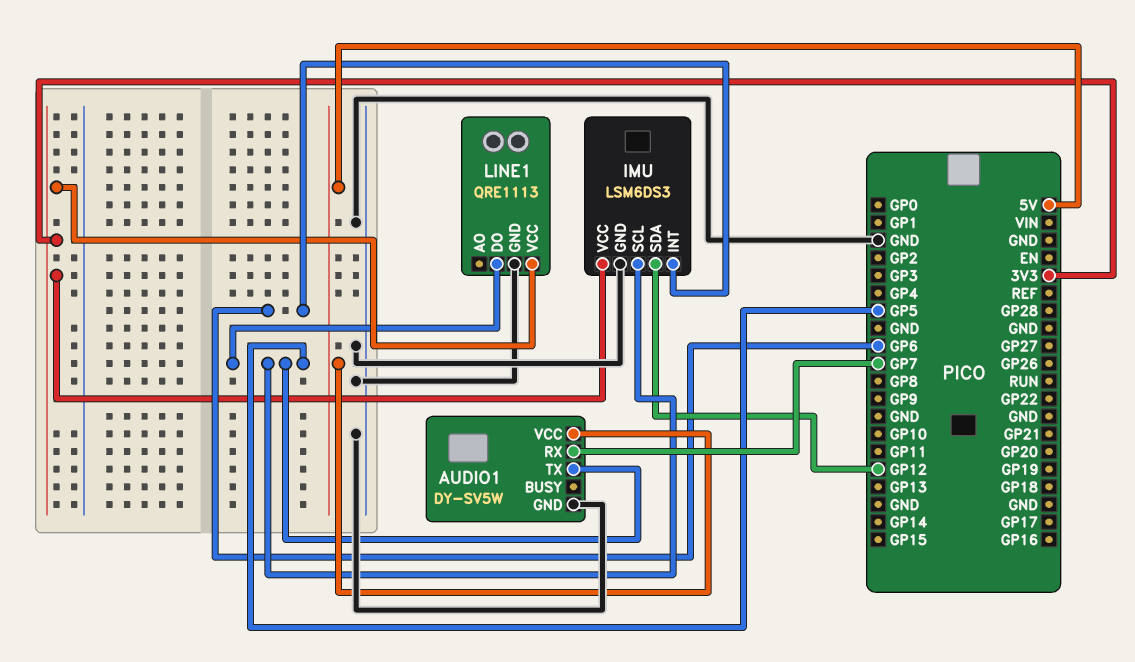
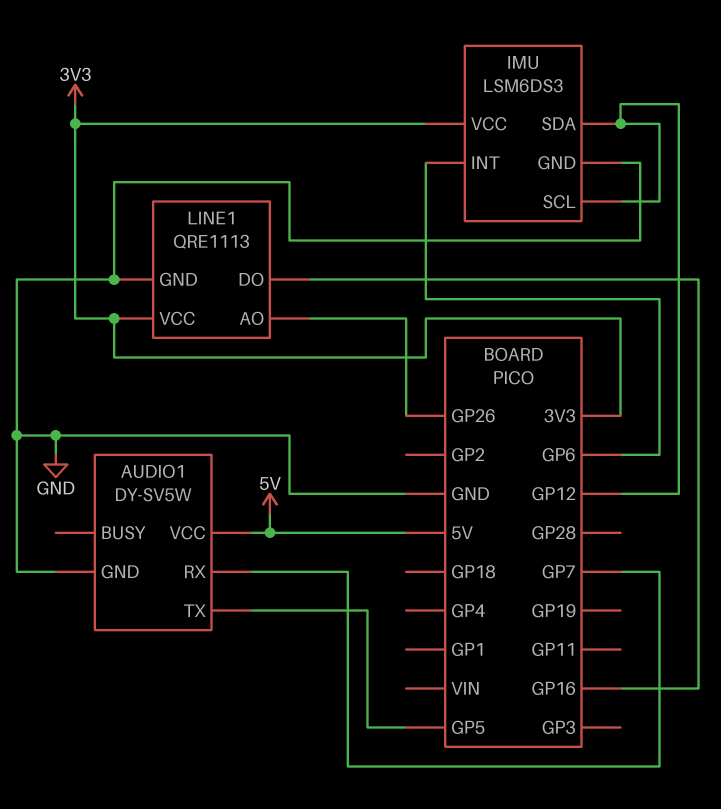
IMU pin SCL: GP5 -> GP12
LINE1 pin AO: none -> GP26
LINE1 pin DO: GP5 -> GP16

